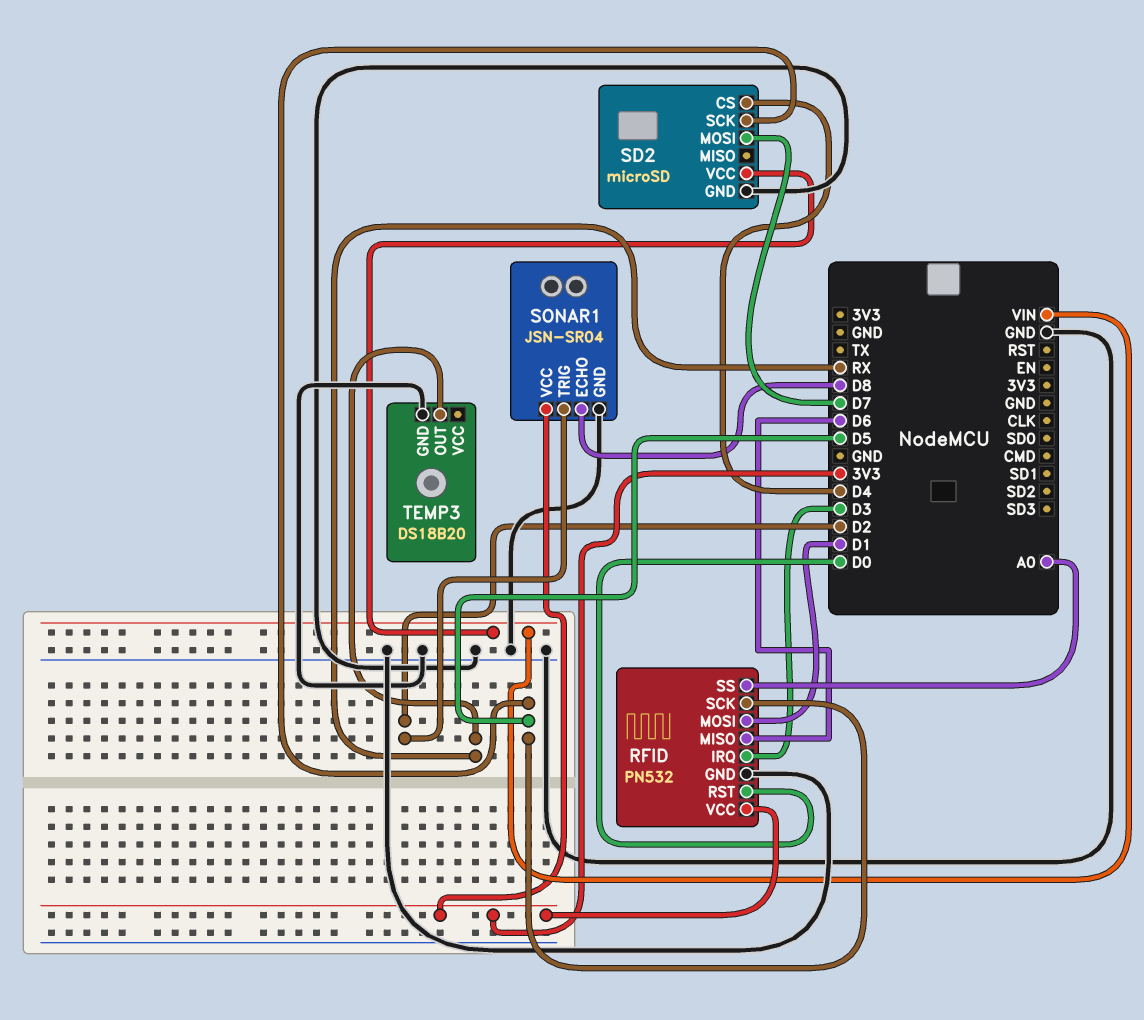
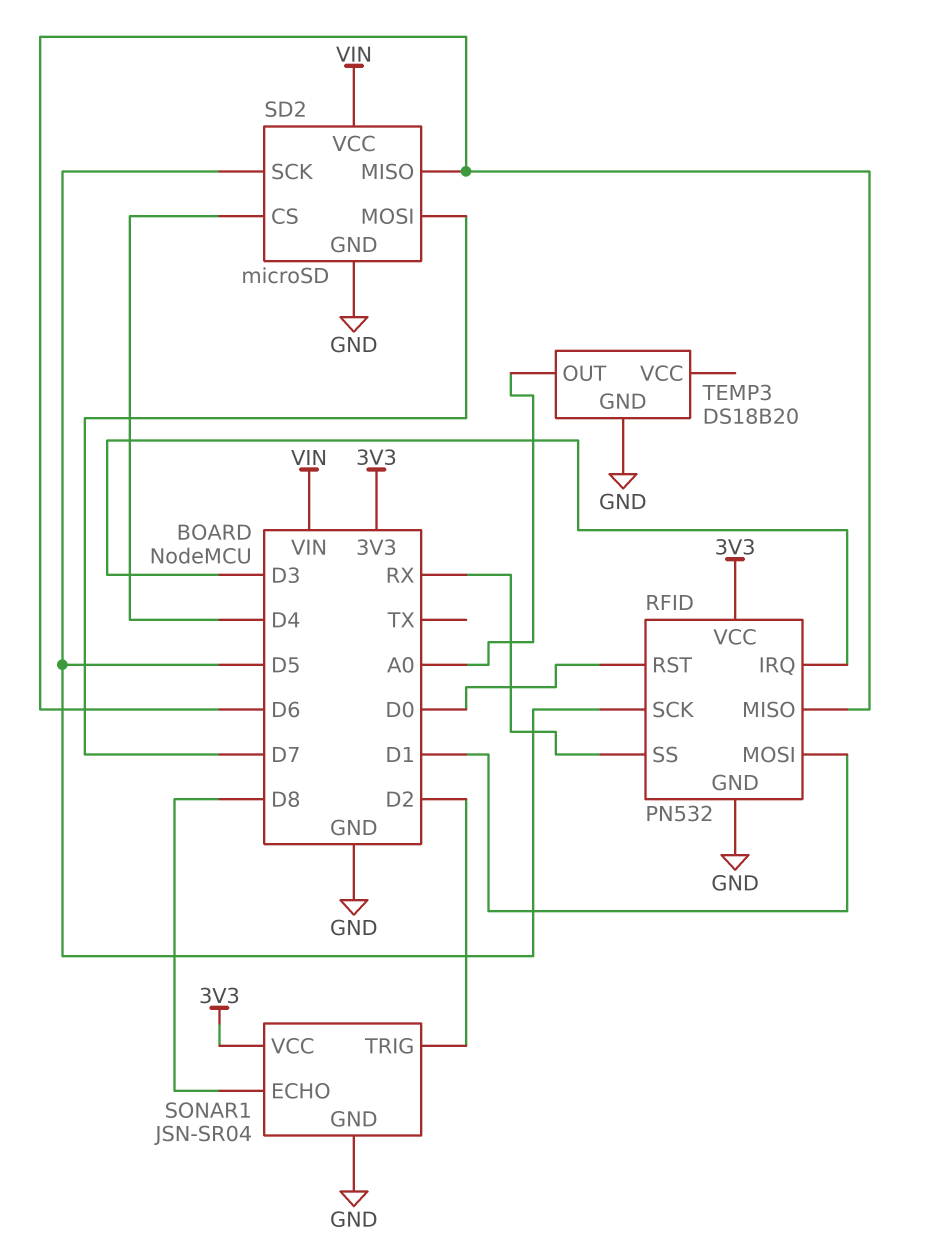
RFID pin SS: A0 -> RX
SD2 pin MISO: none -> D6
TEMP3 pin OUT: RX -> A0

